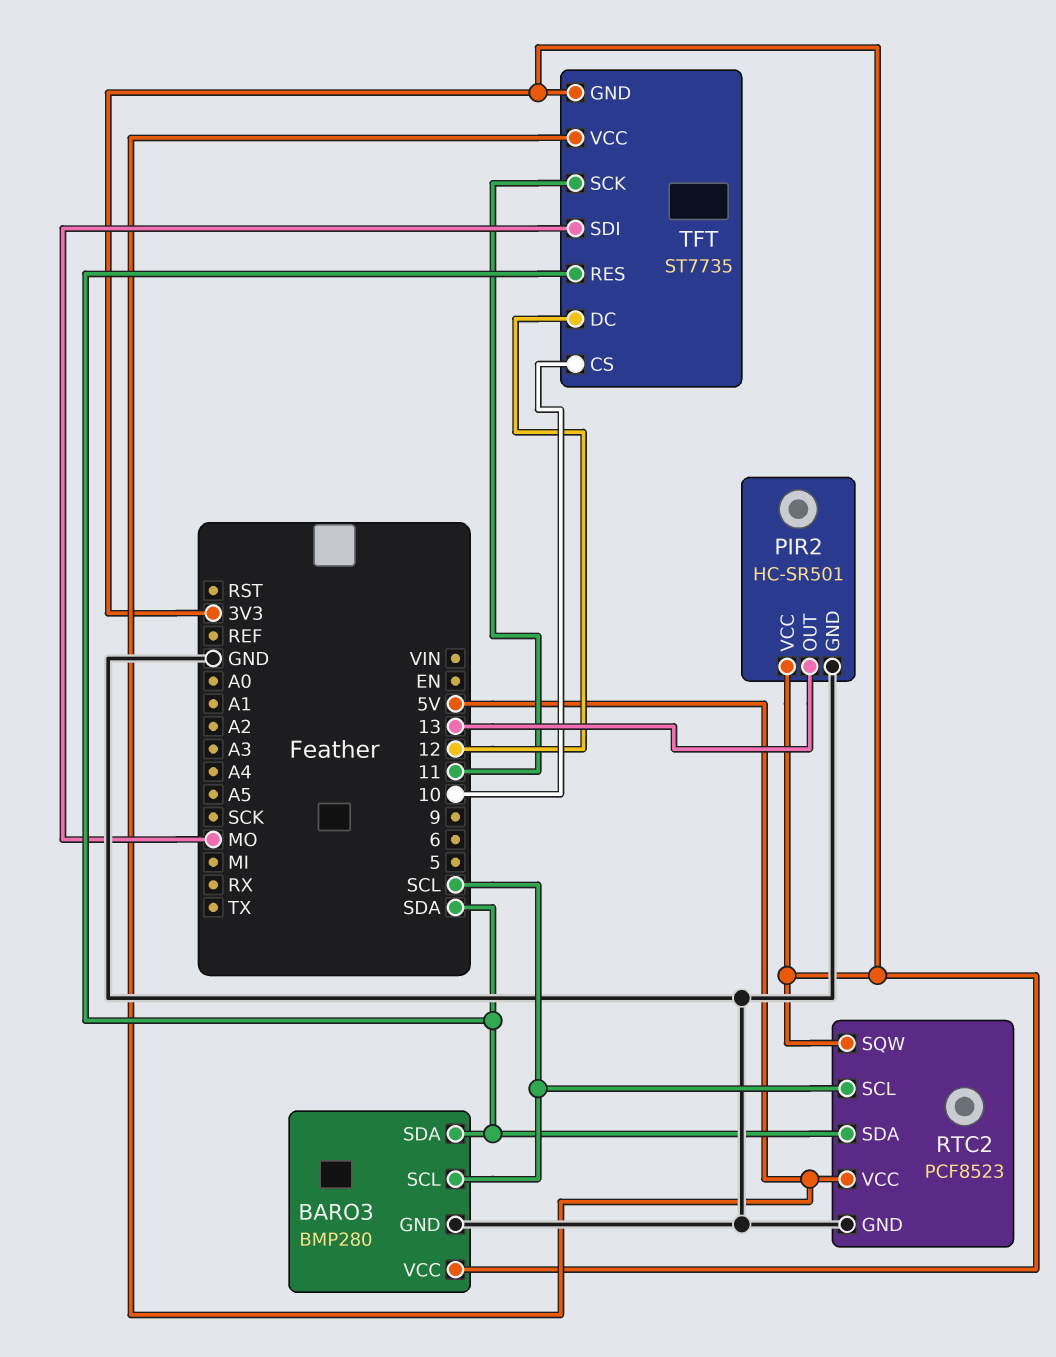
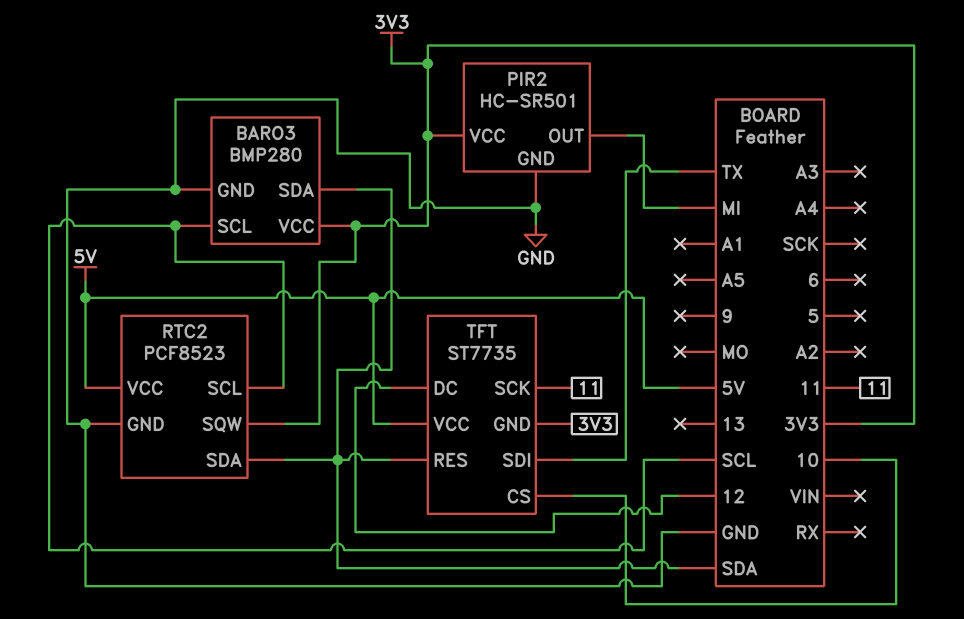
PIR2 pin OUT: 13 -> MI
TFT pin SDI: MO -> TX

